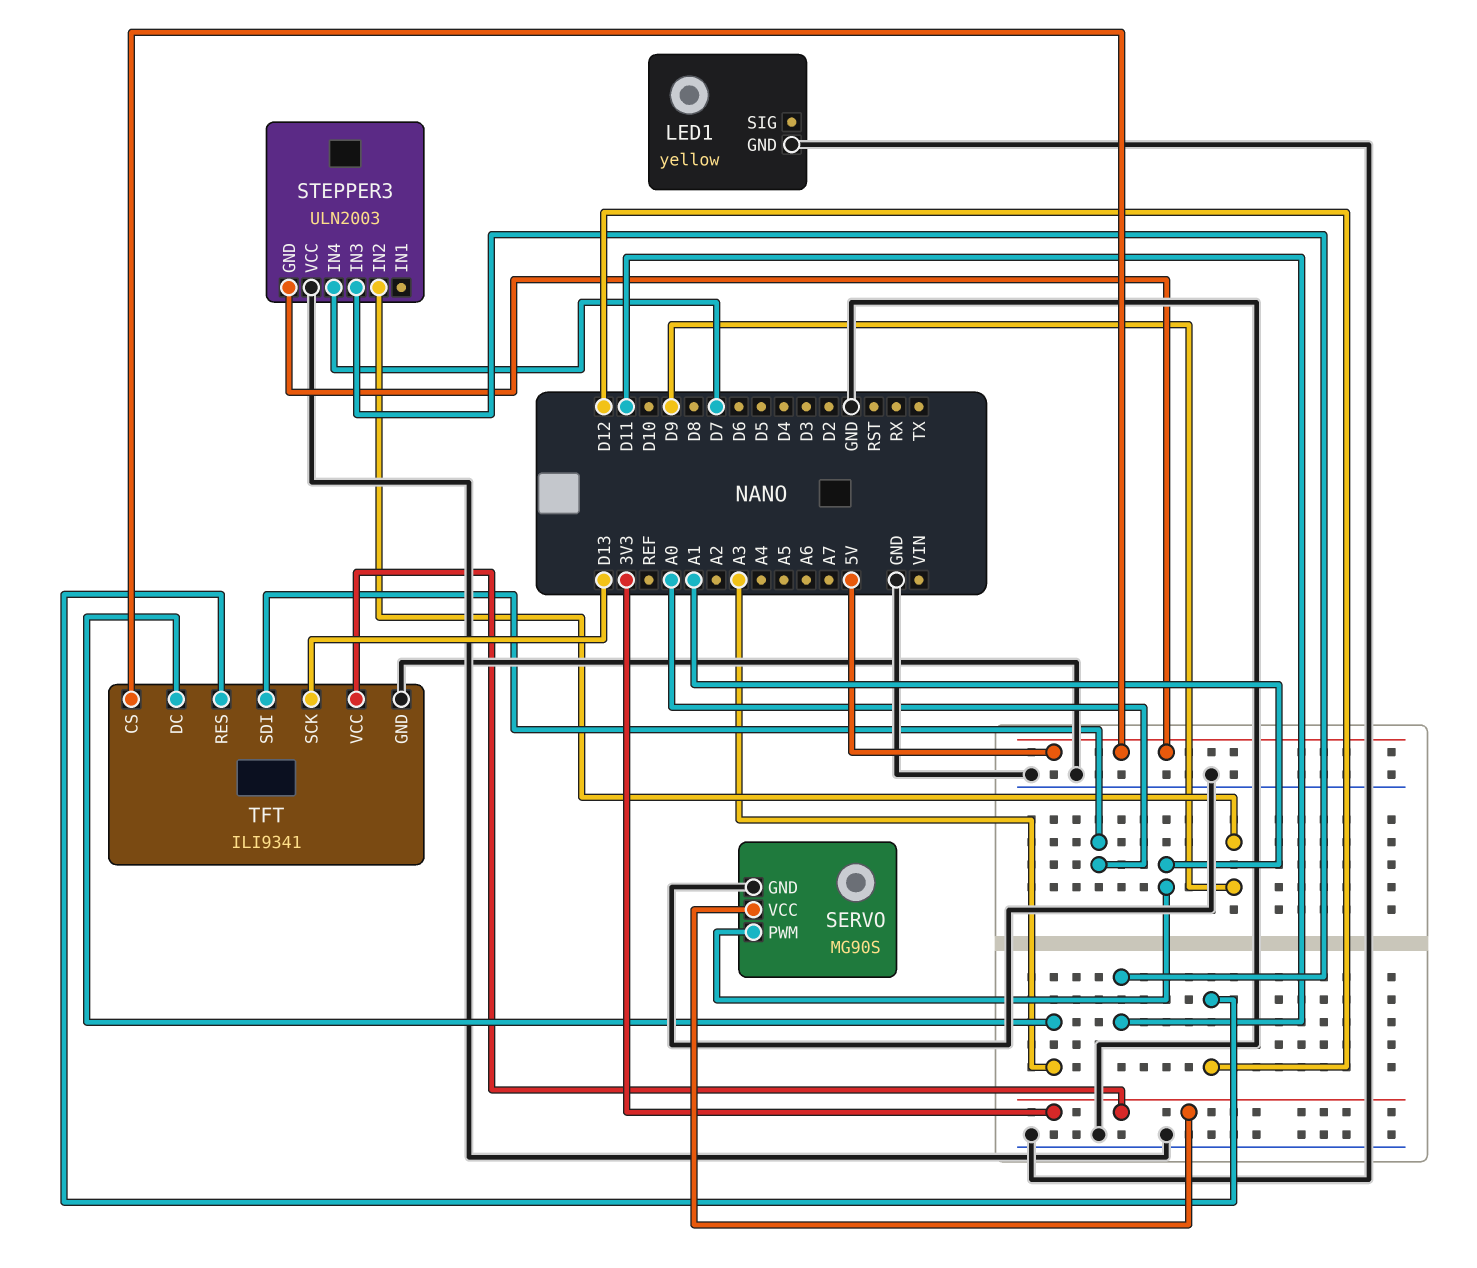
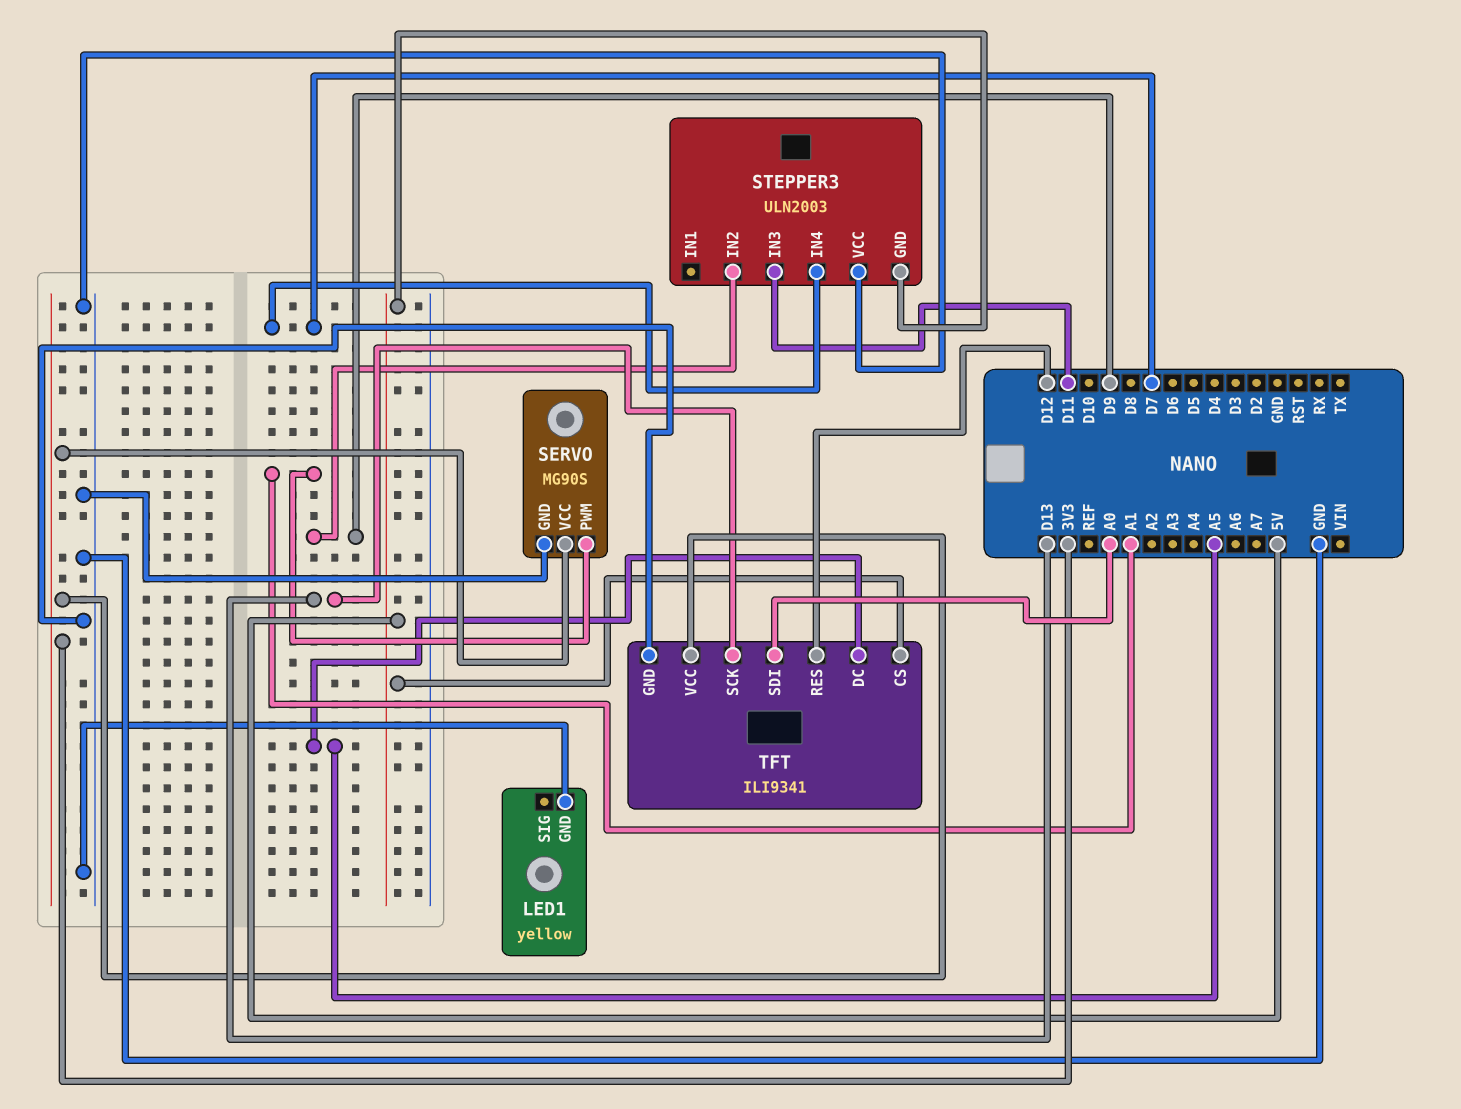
TFT pin DC: A3 -> A5

